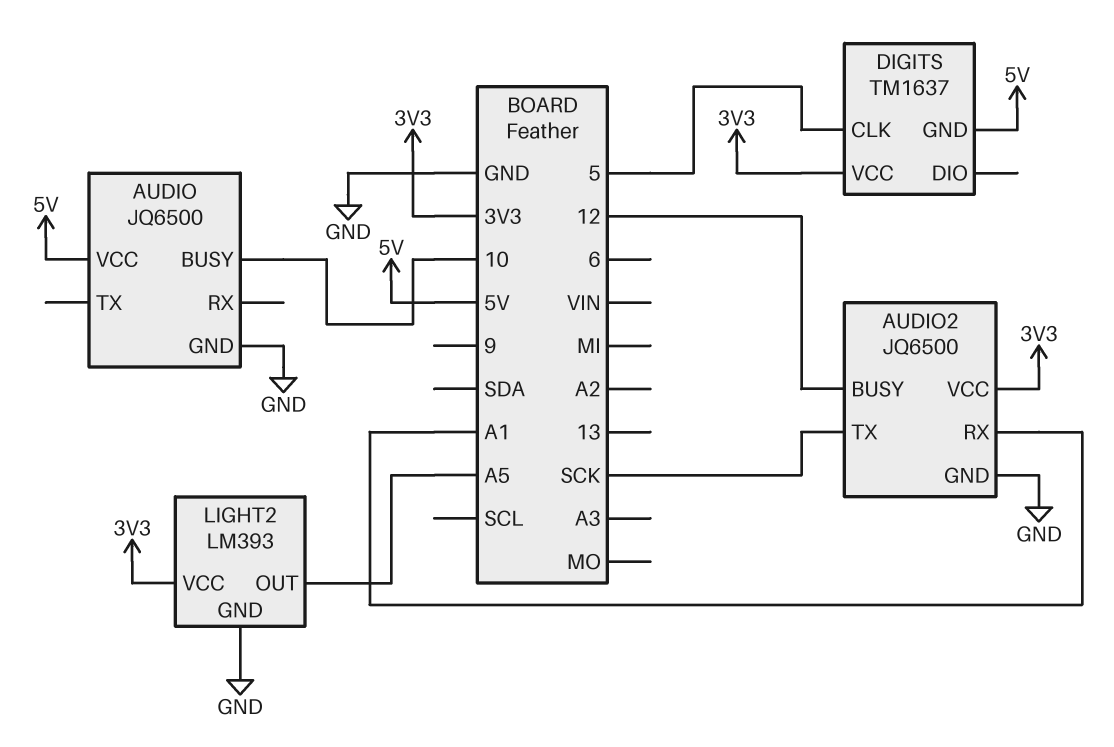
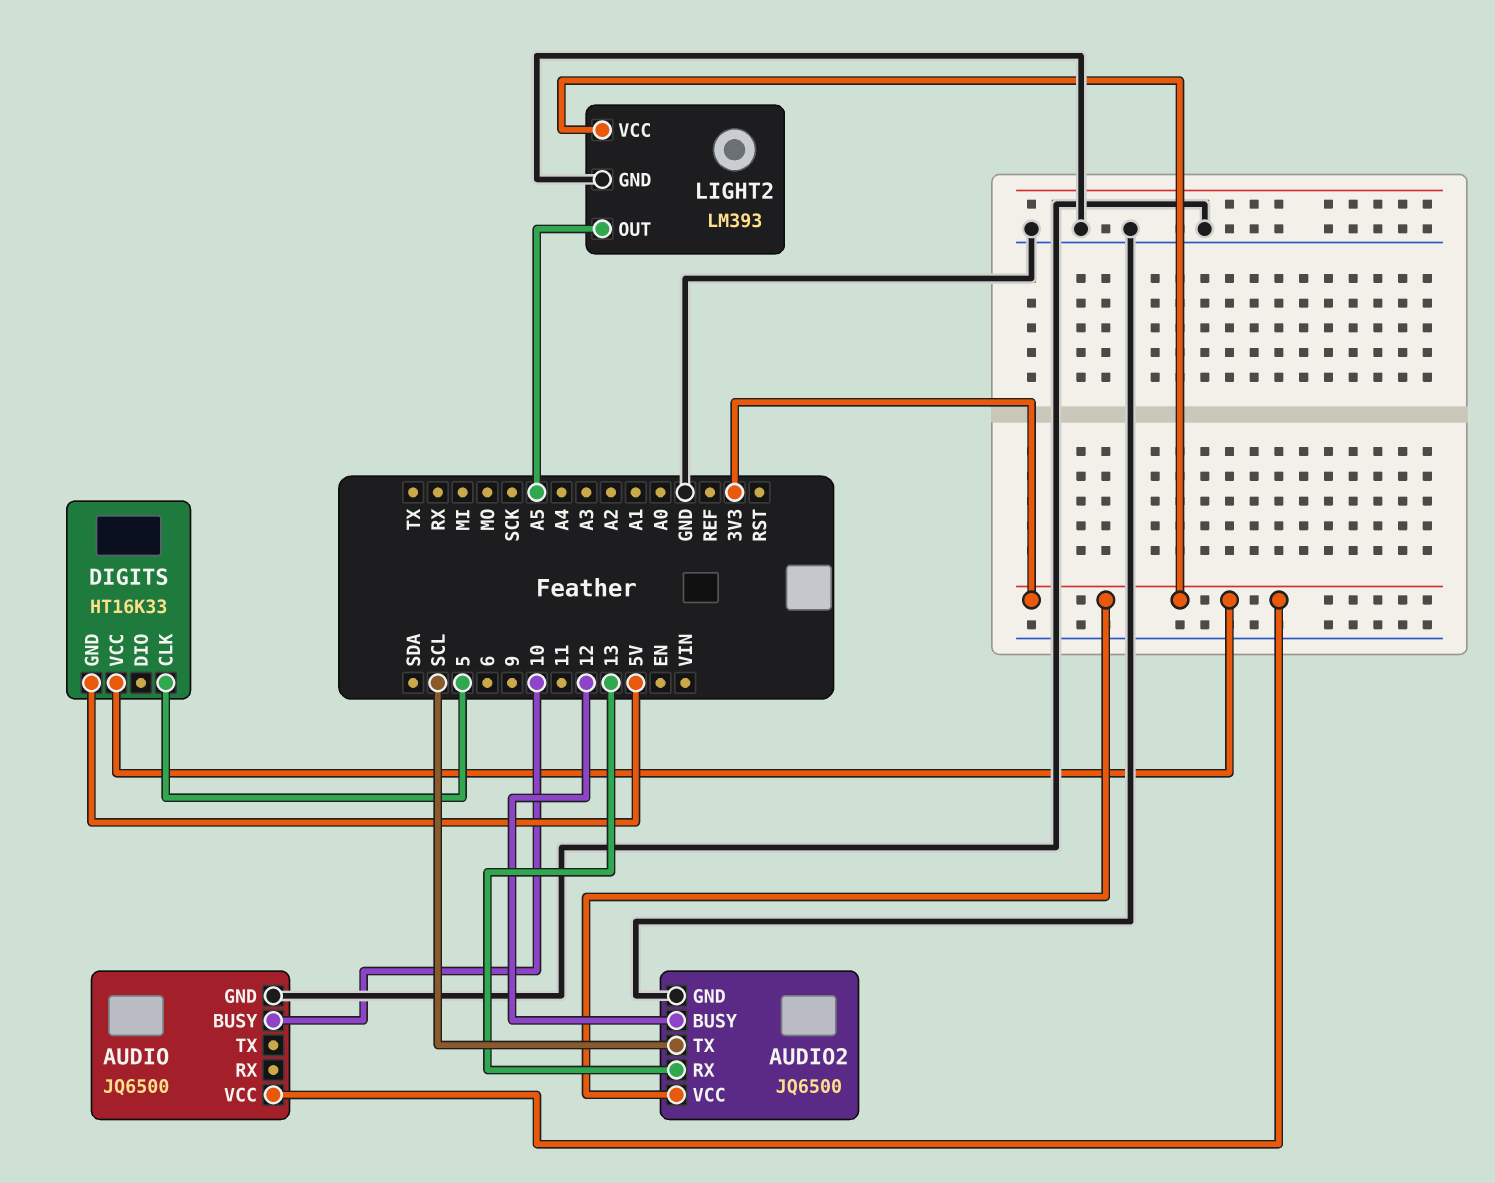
AUDIO pin VCC: 5V -> 3V3
AUDIO2 pin RX: A1 -> 13
AUDIO2 pin TX: SCK -> SCL
DIGITS: TM1637 -> HT16K33

